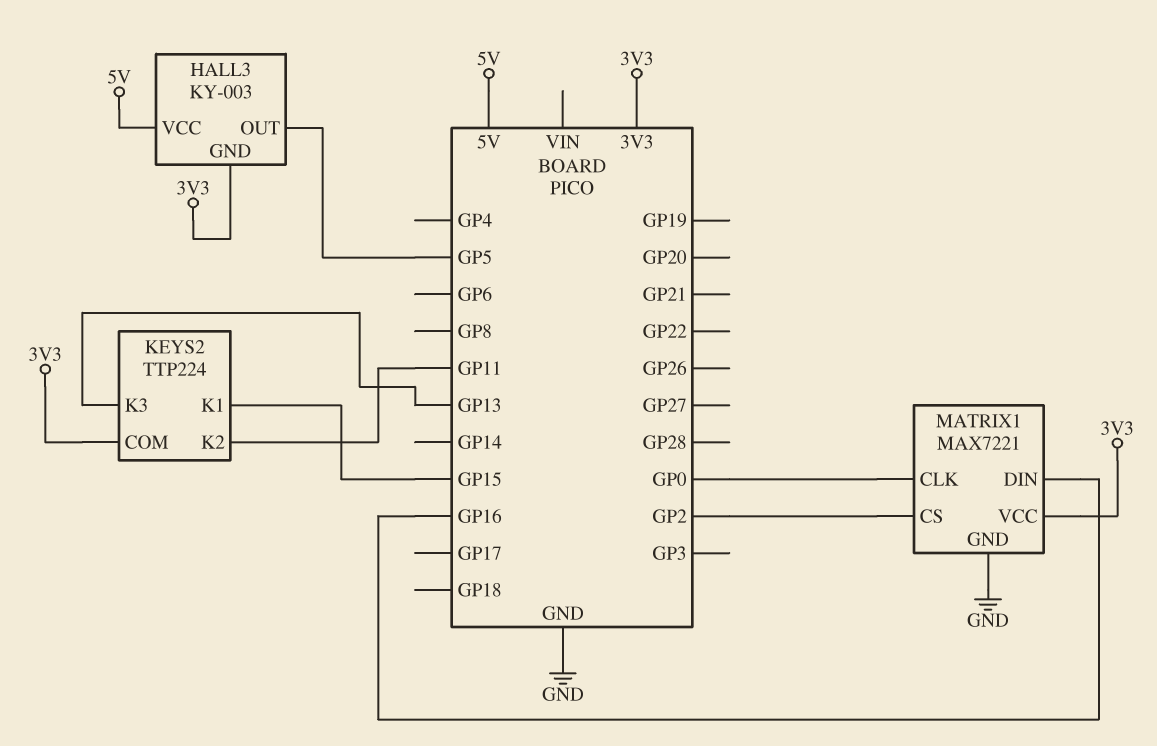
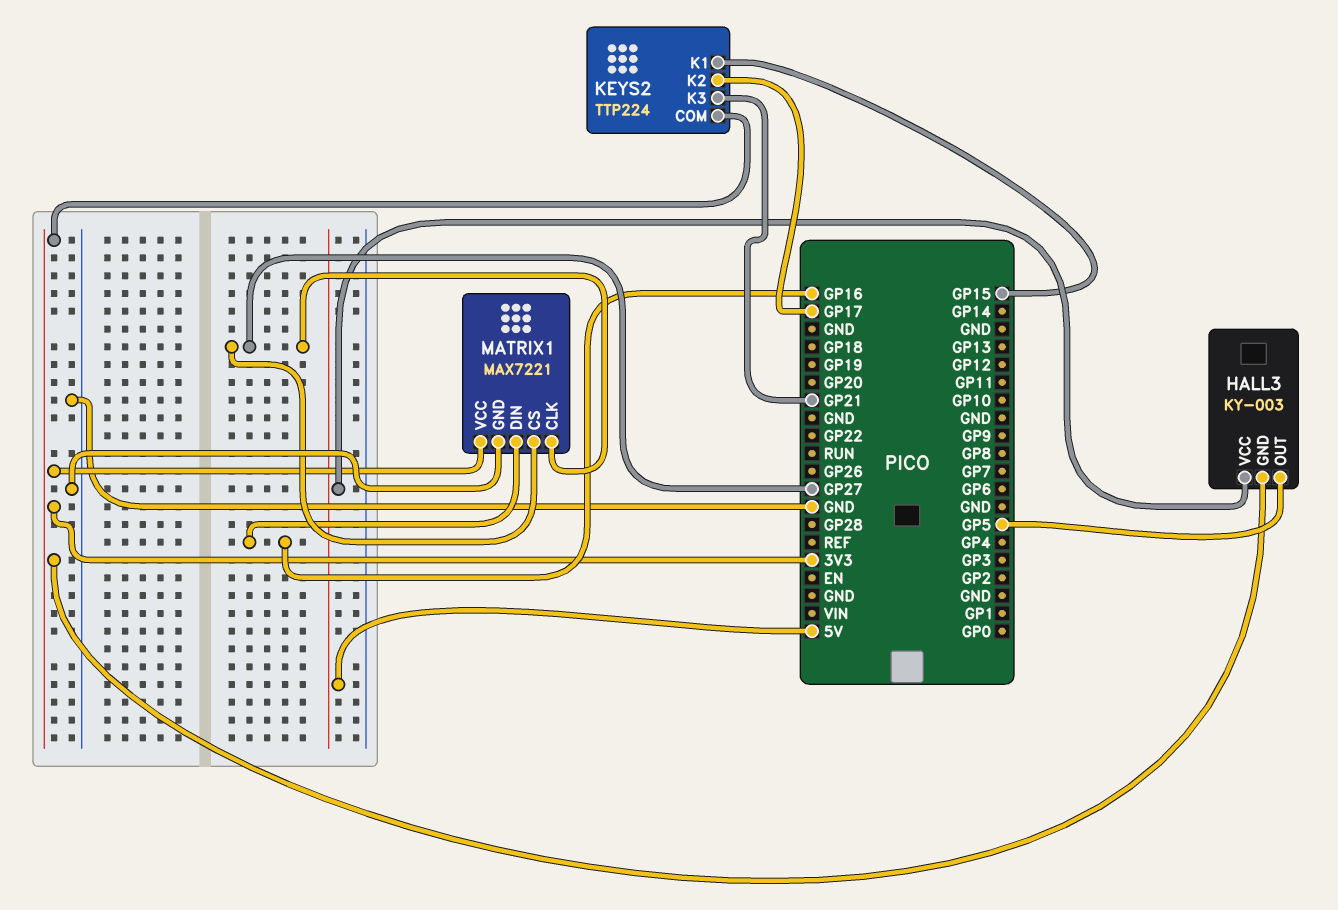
KEYS2 pin K2: GP11 -> GP17
KEYS2 pin K3: GP13 -> GP21
MATRIX1 pin CLK: GP0 -> GP27
MATRIX1 pin CS: GP2 -> GP27

